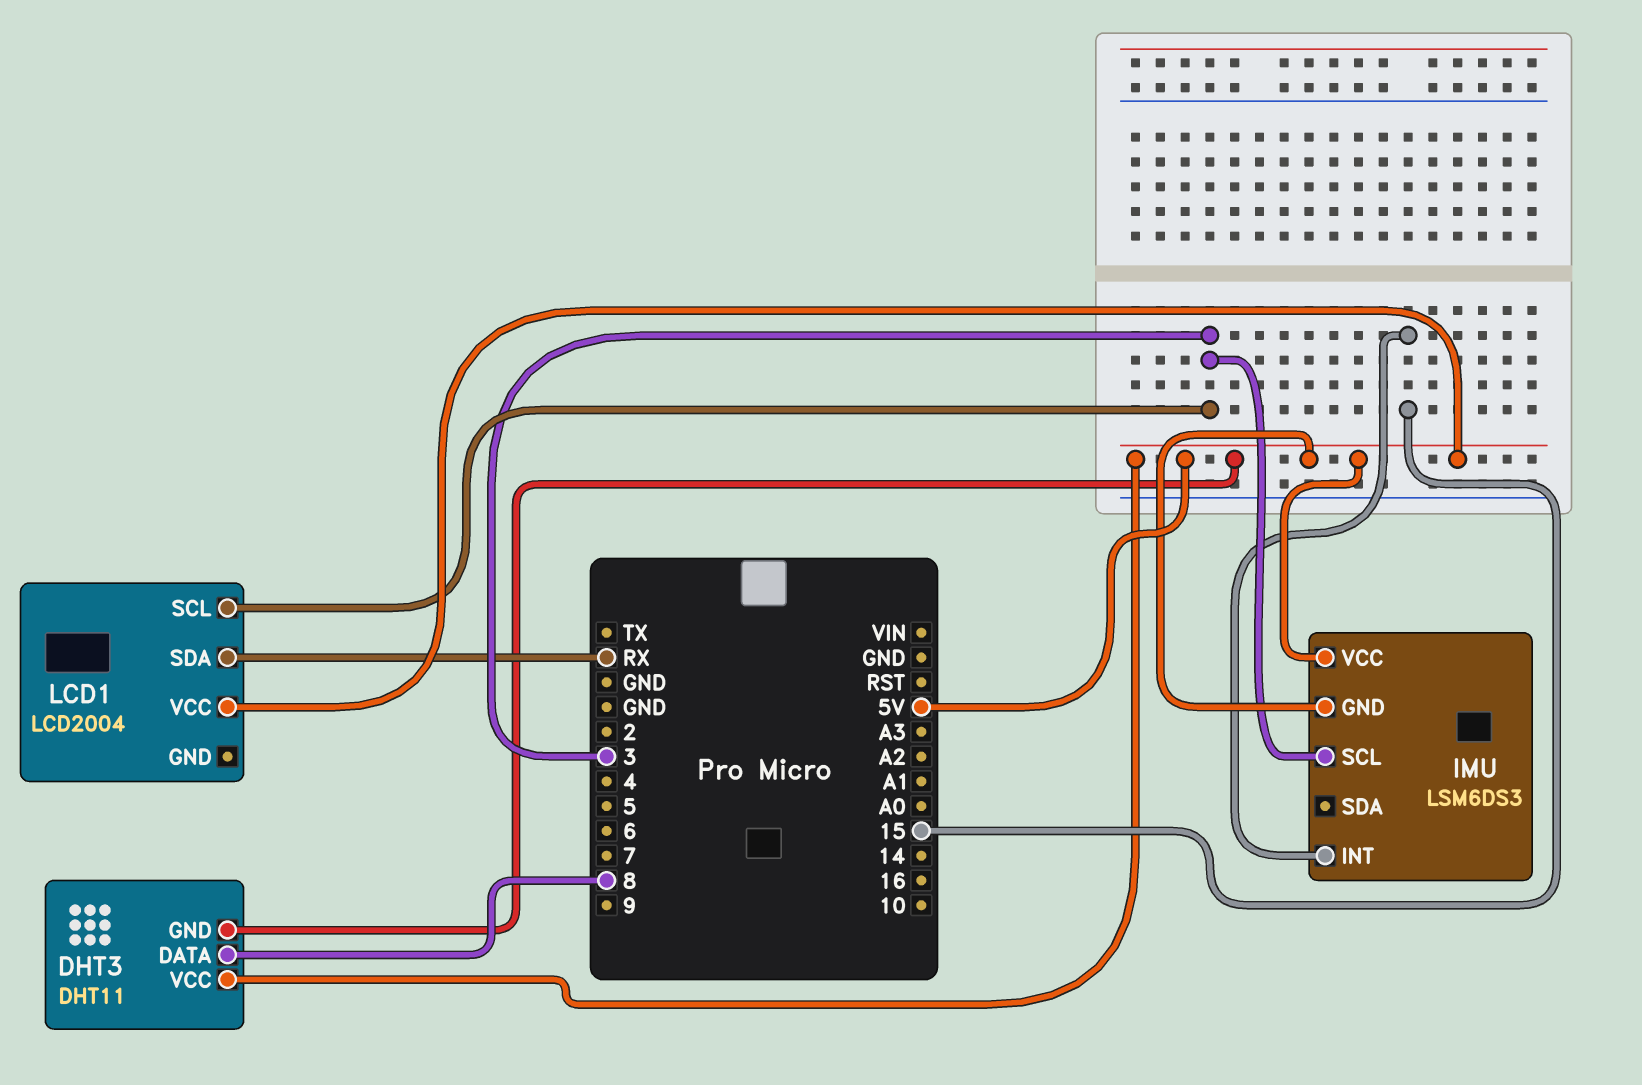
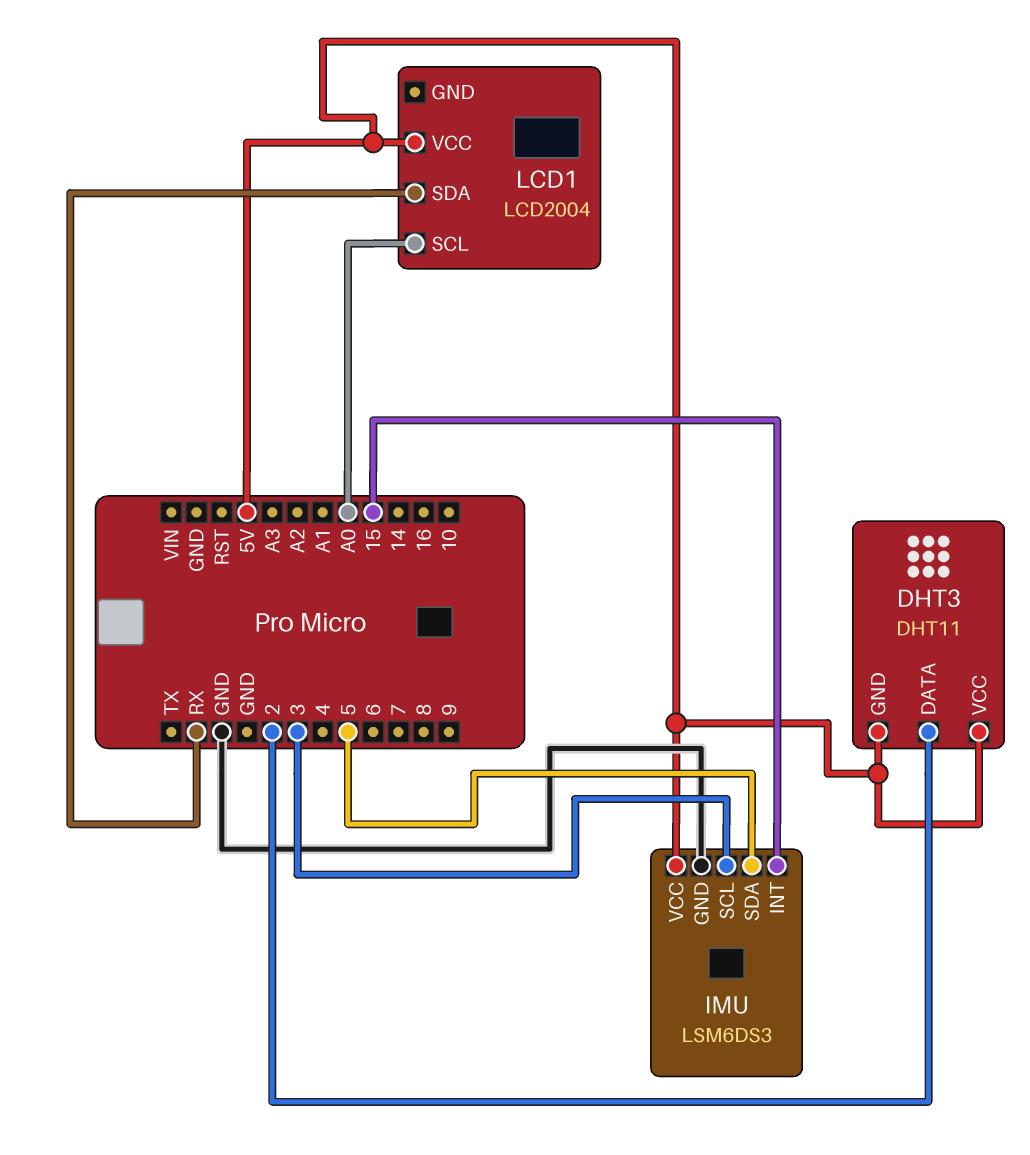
DHT3 pin DATA: 8 -> 2
IMU pin GND: 5V -> GND
IMU pin SDA: none -> 5
LCD1 pin SCL: 3 -> A0

